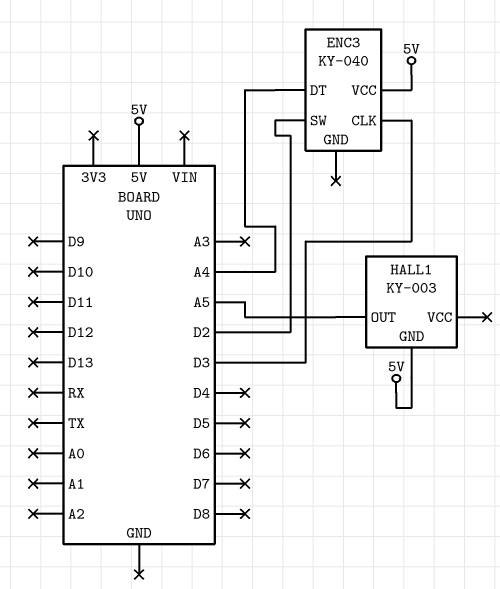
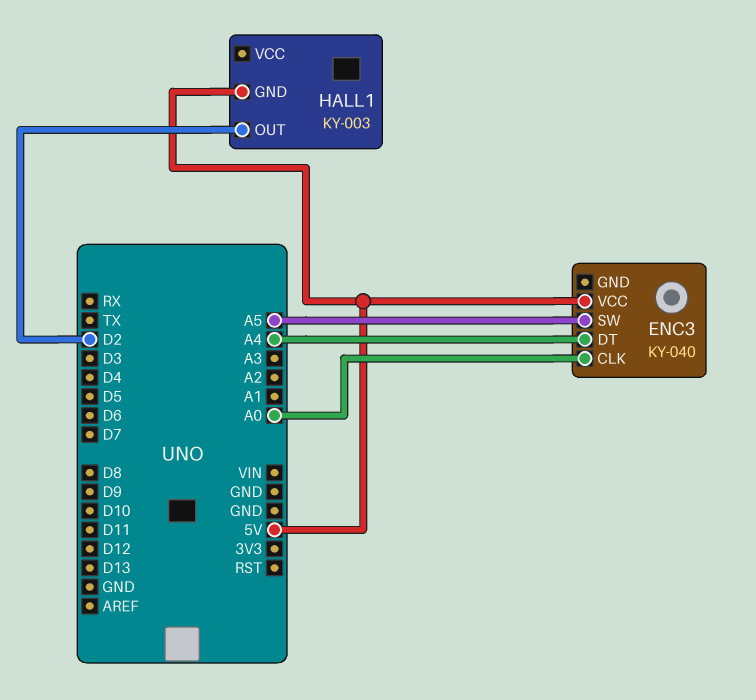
ENC3 pin CLK: D3 -> A0
ENC3 pin SW: D2 -> A5
HALL1 pin OUT: A5 -> D2

